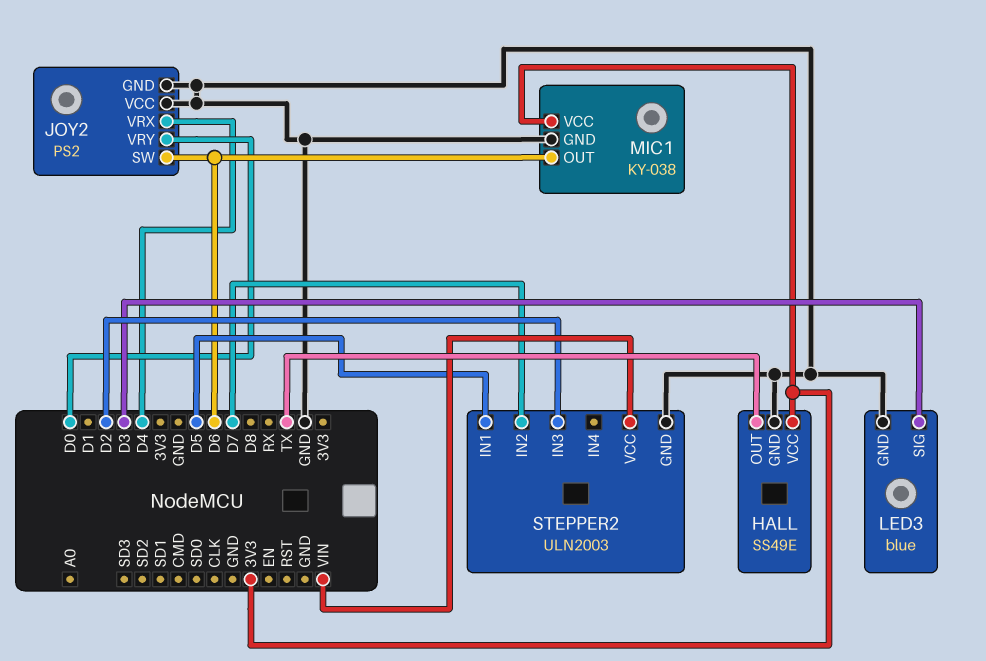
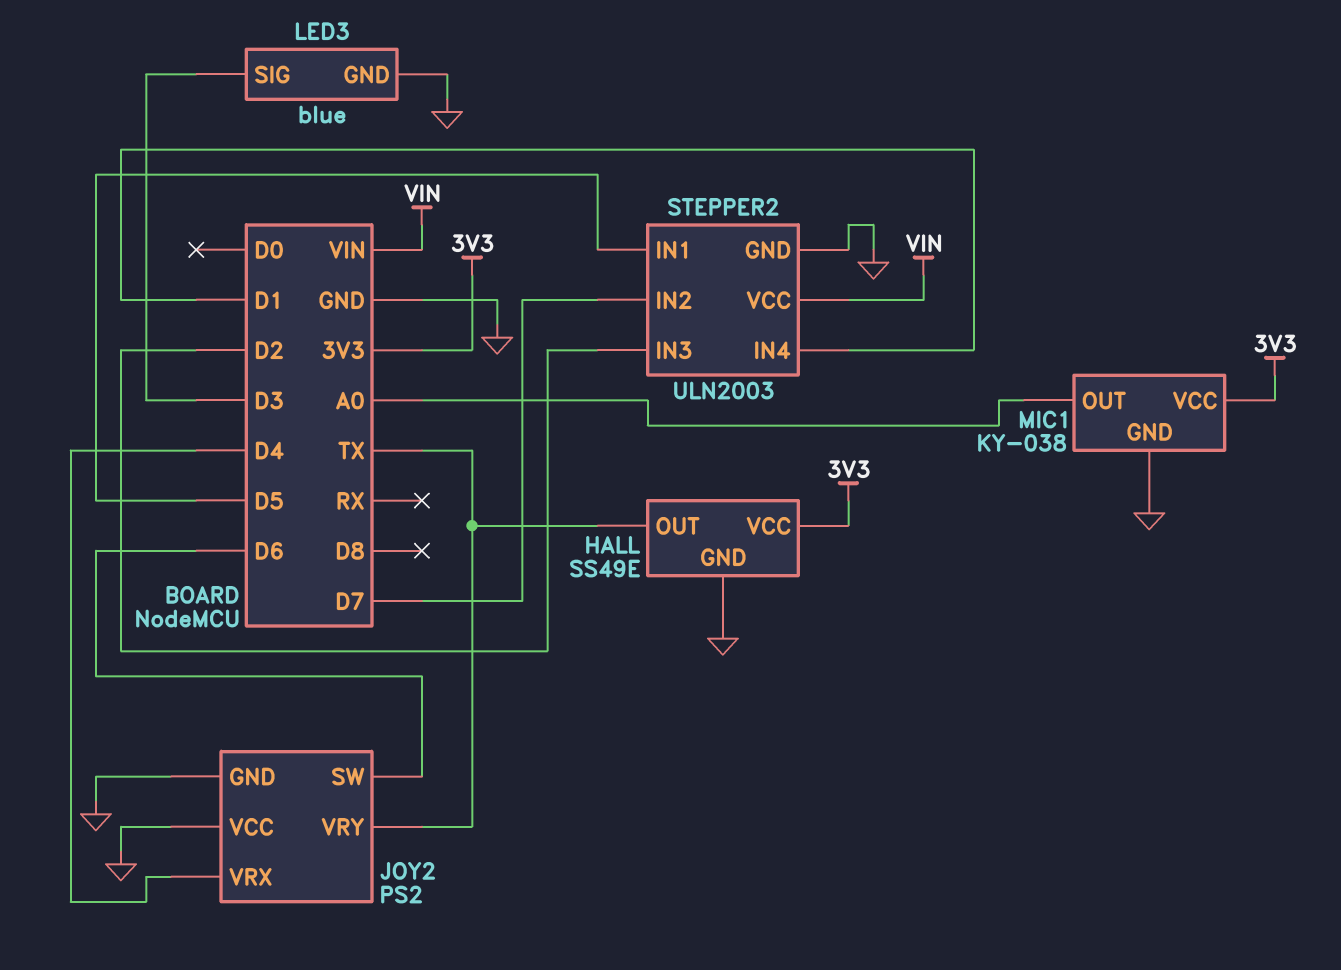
JOY2 pin VRY: D0 -> TX
MIC1 pin OUT: D6 -> A0
STEPPER2 pin IN4: none -> D1

